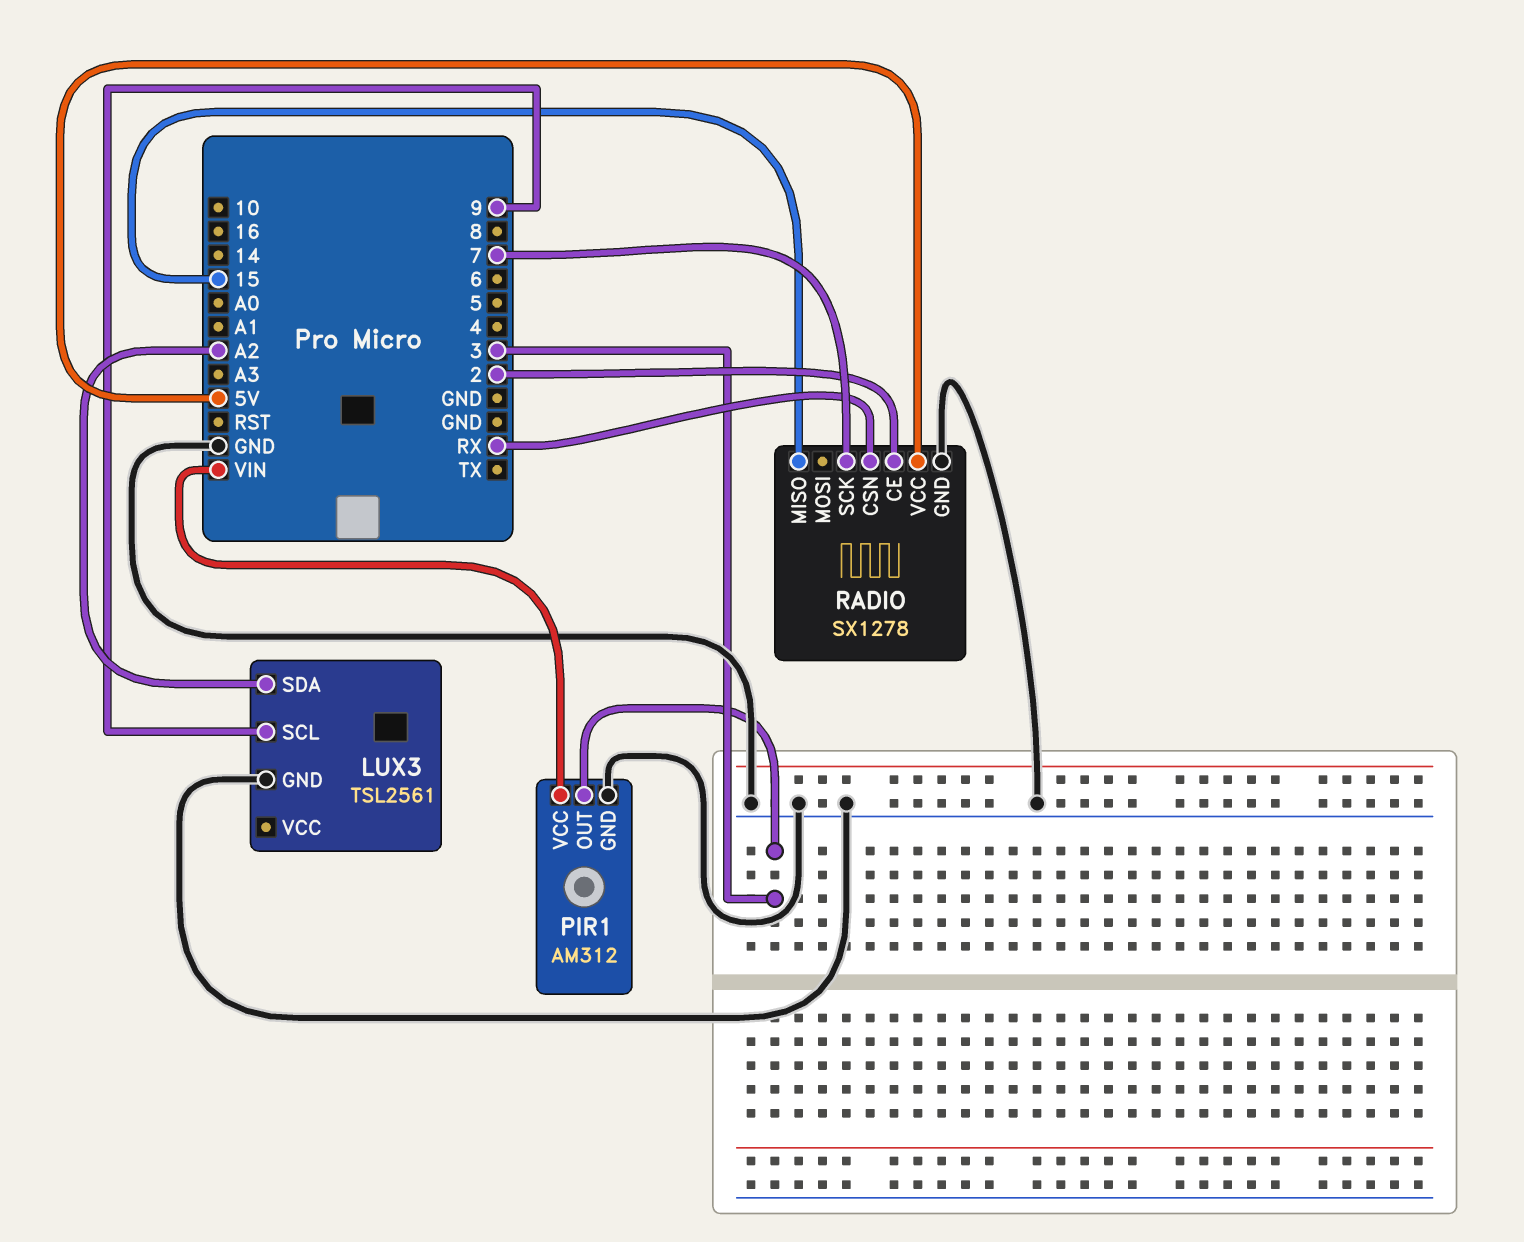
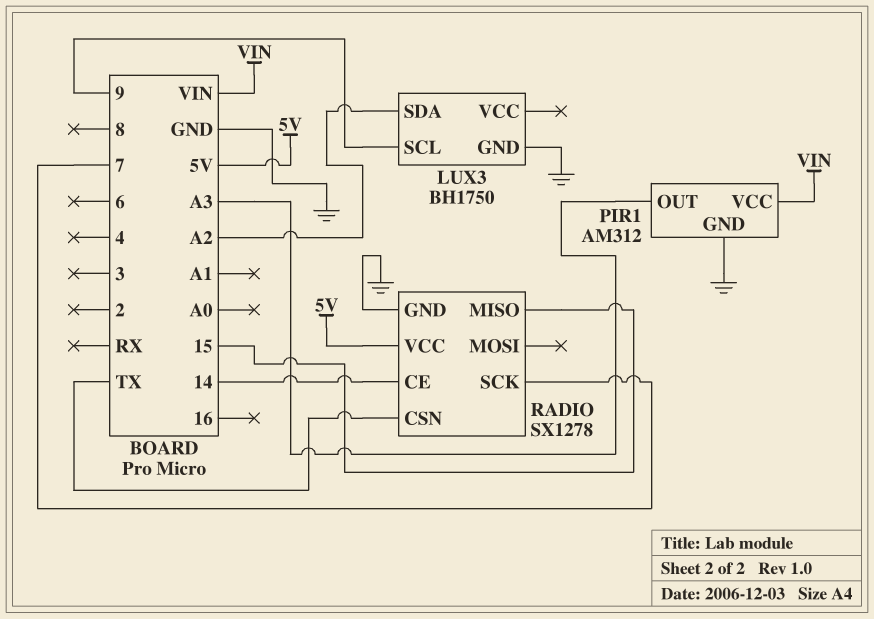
LUX3: TSL2561 -> BH1750
PIR1 pin OUT: 3 -> A3
RADIO pin CE: 2 -> 14
RADIO pin CSN: RX -> TX

